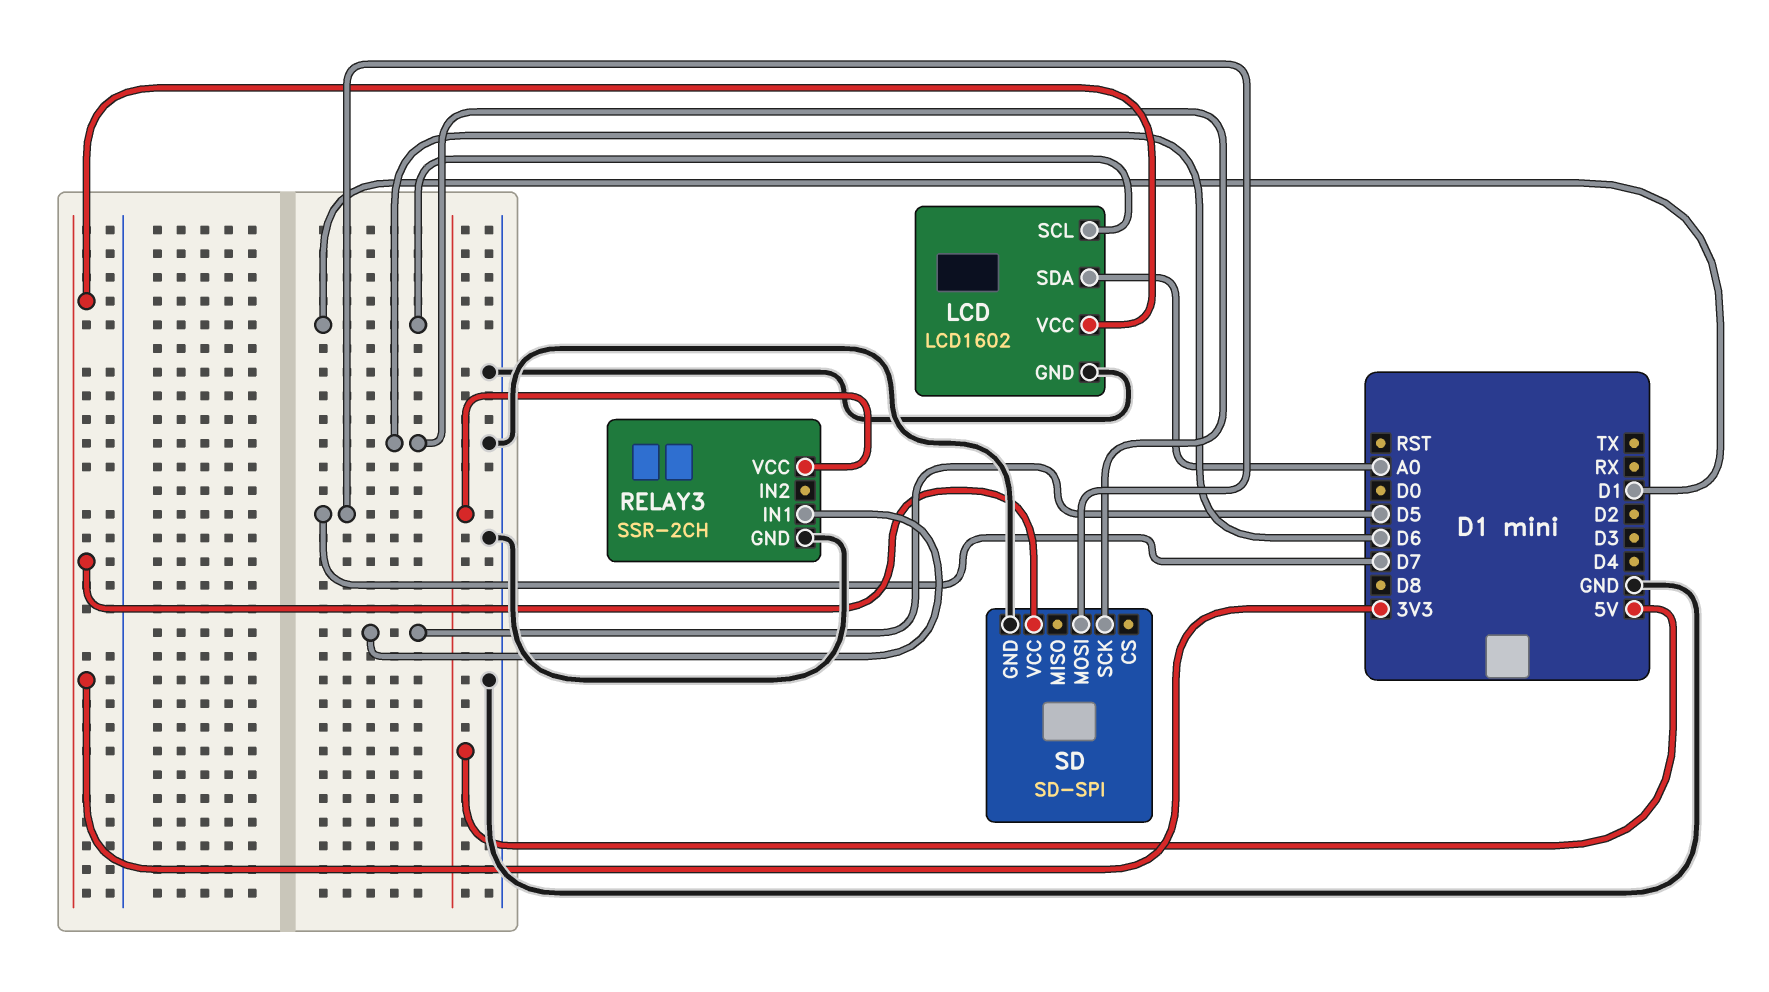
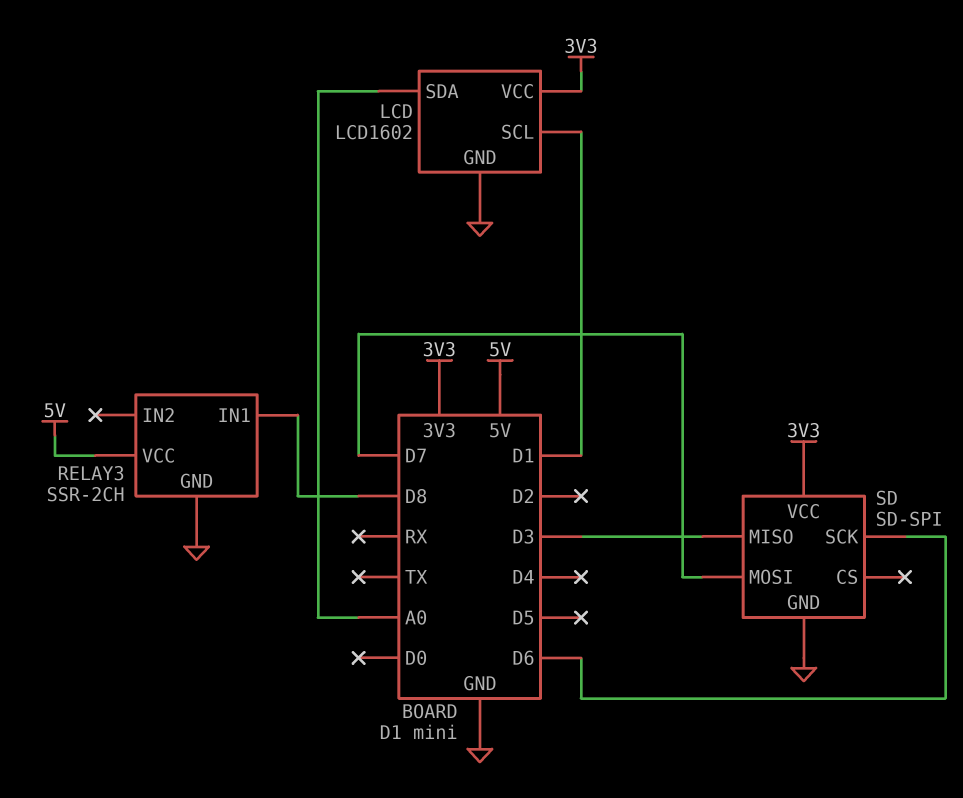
RELAY3 pin IN1: D5 -> D8
SD pin MISO: none -> D3

